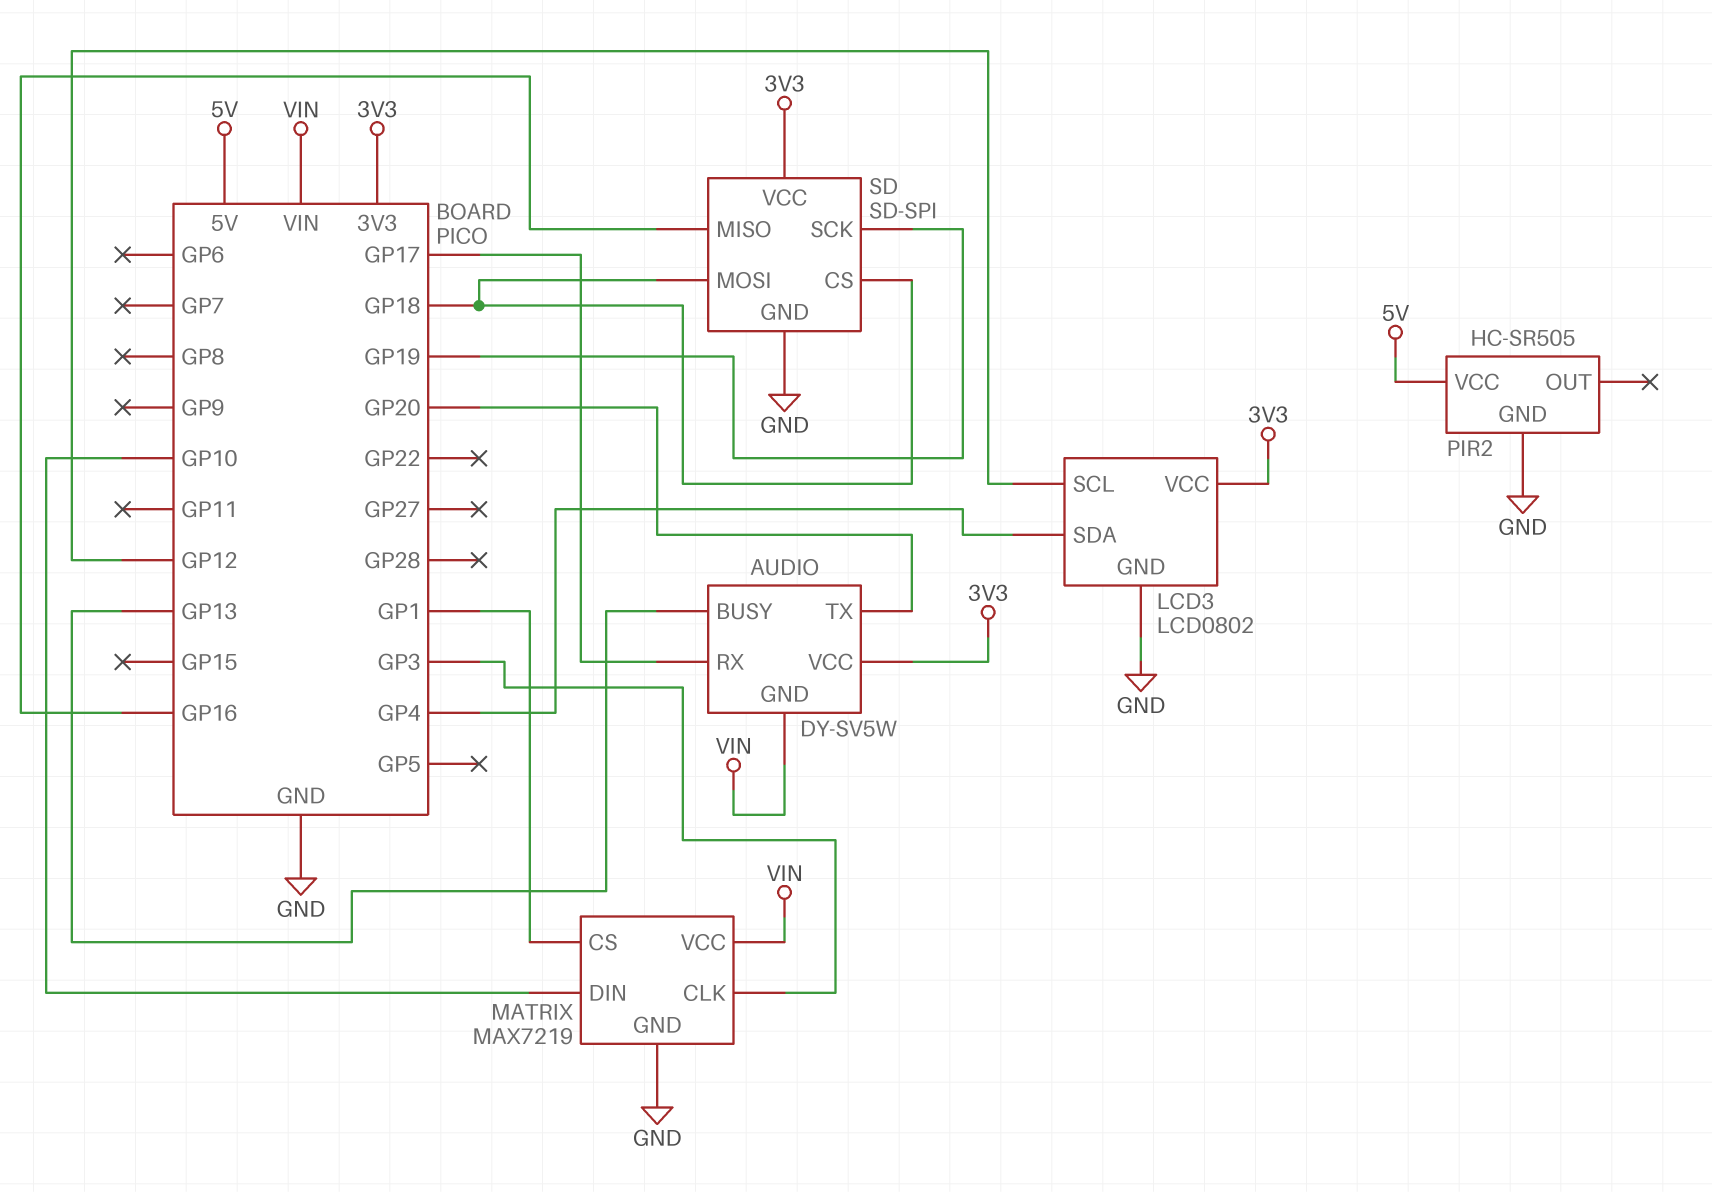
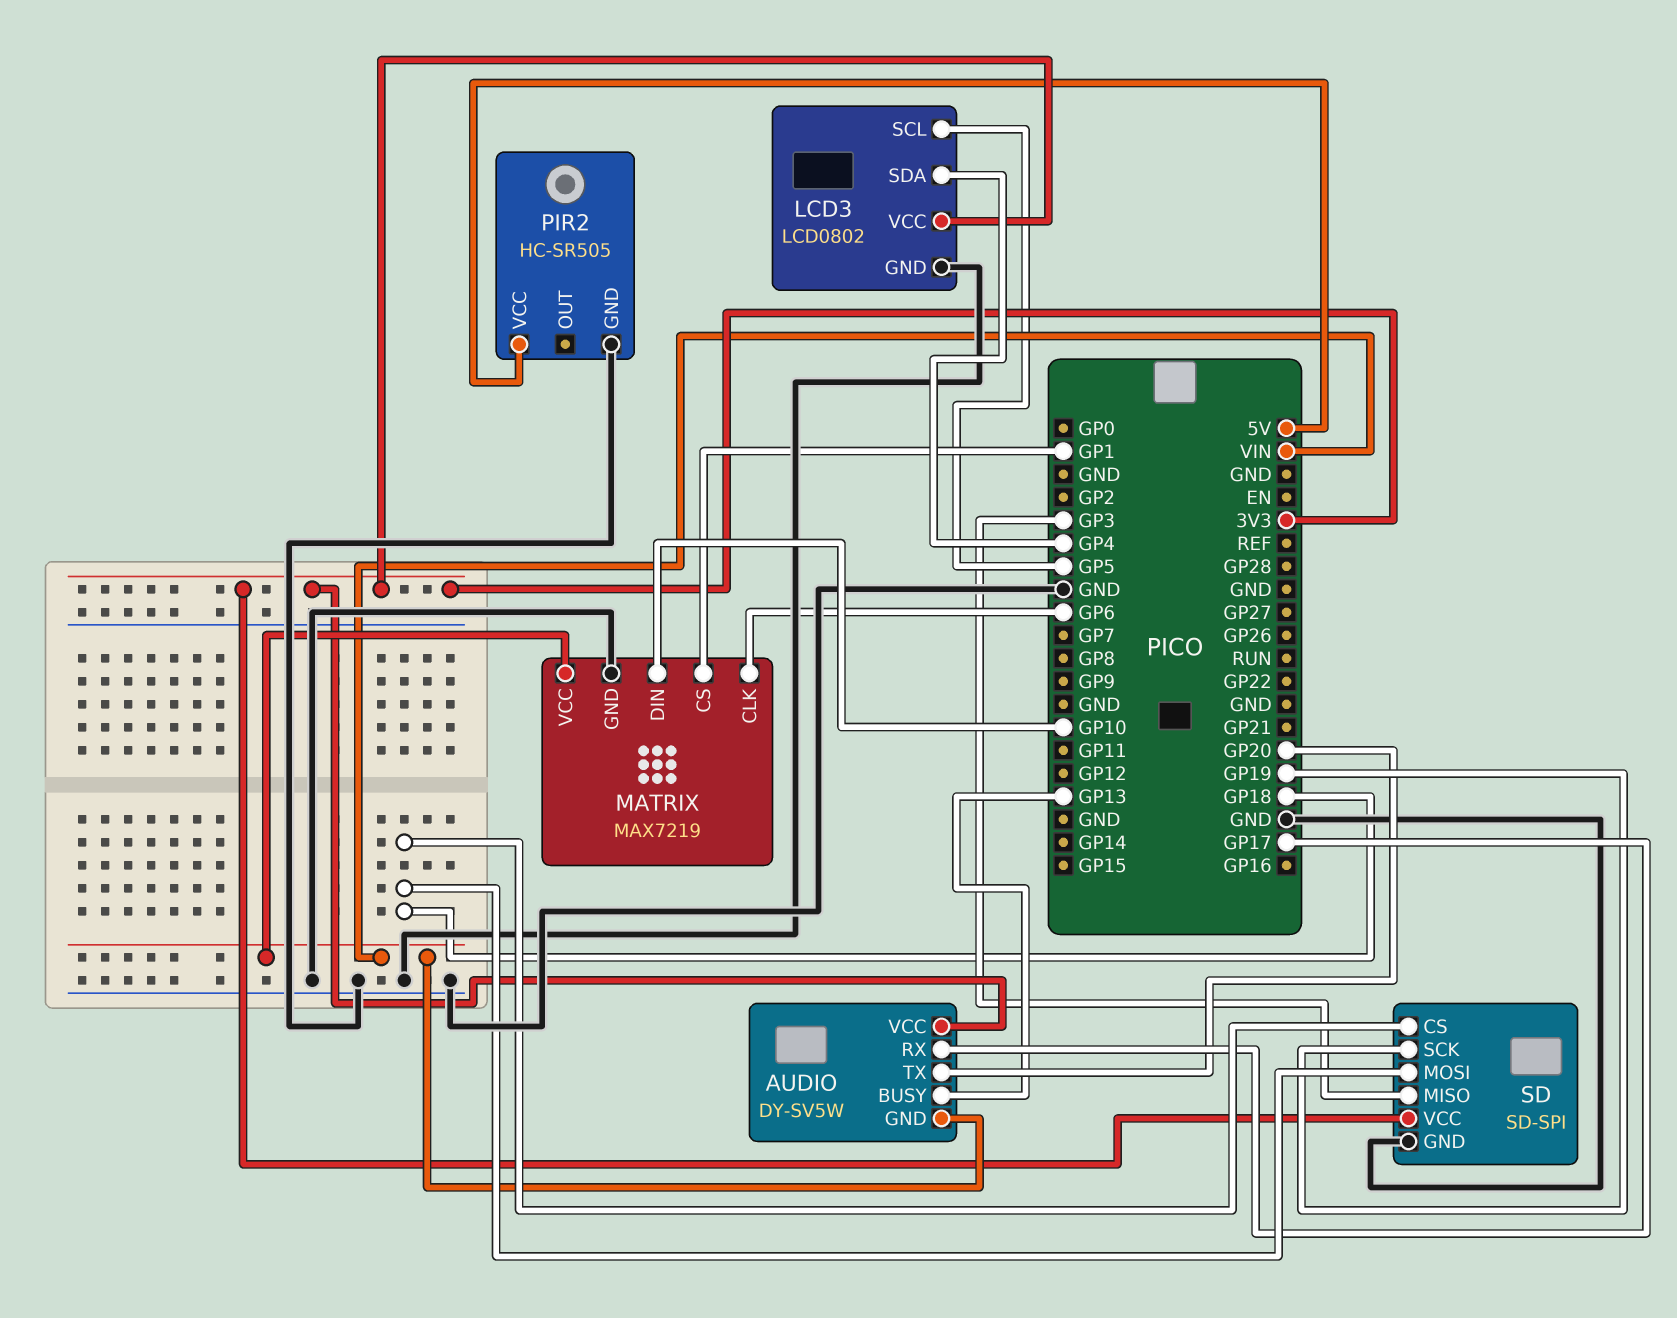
LCD3 pin SCL: GP12 -> GP5
MATRIX pin CLK: GP3 -> GP6
SD pin MISO: GP16 -> GP3

